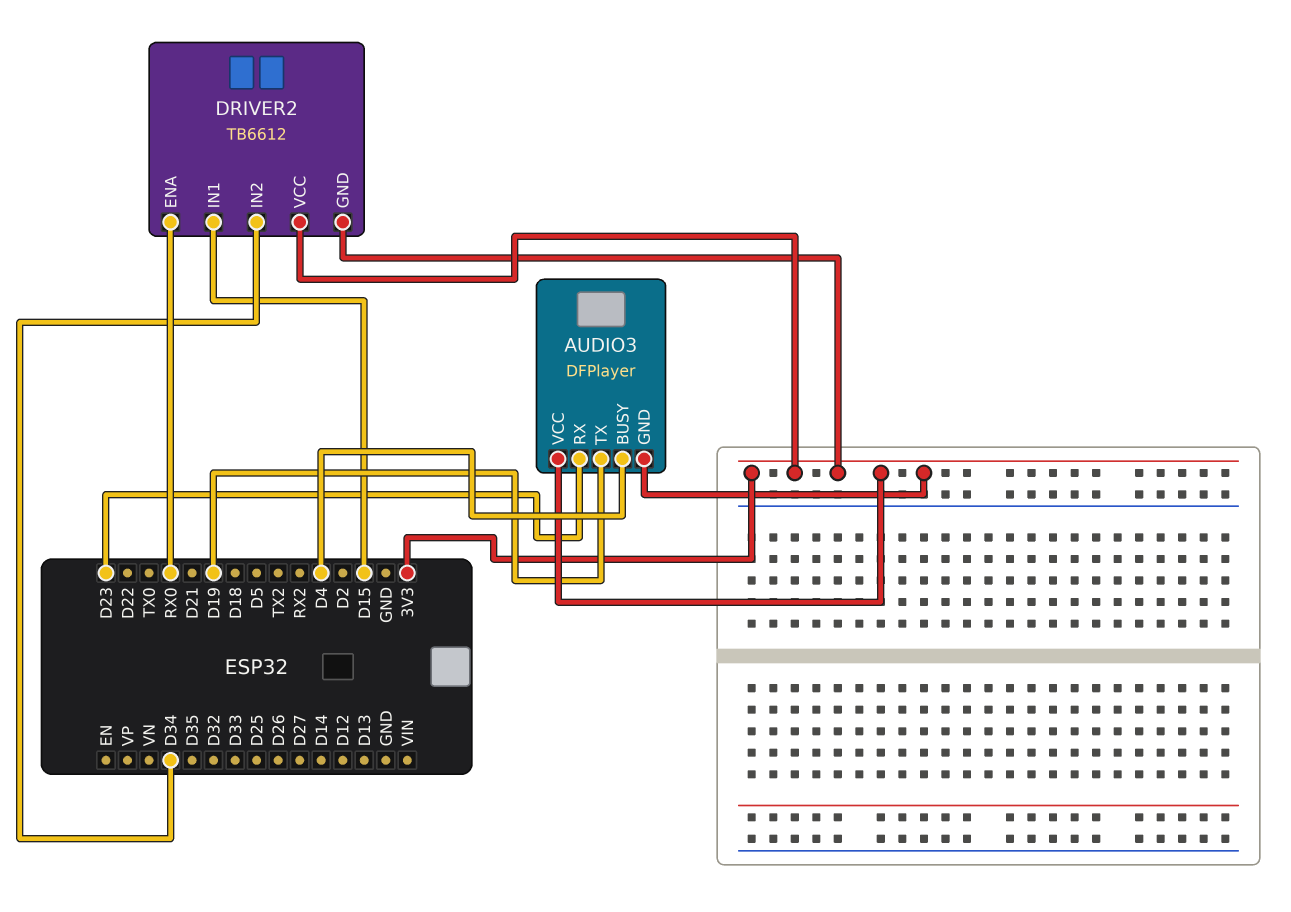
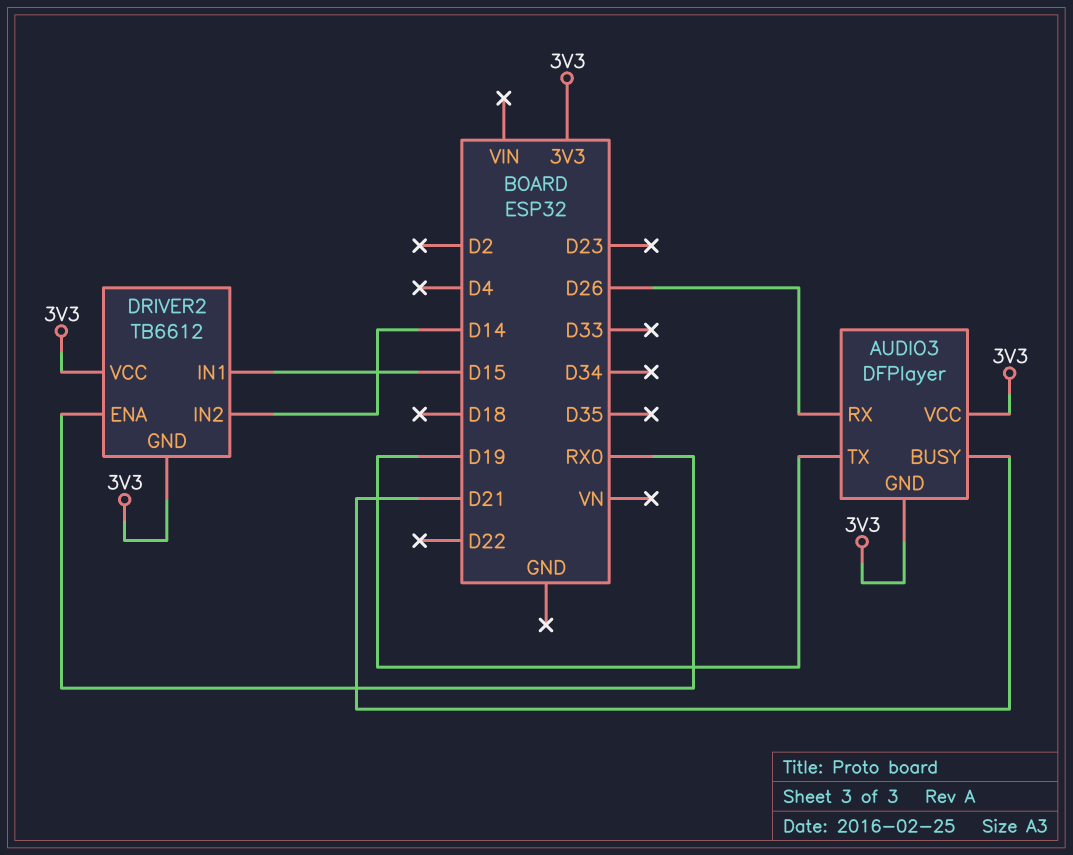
AUDIO3 pin BUSY: D4 -> D21
AUDIO3 pin RX: D23 -> D26
DRIVER2 pin IN2: D34 -> D14

